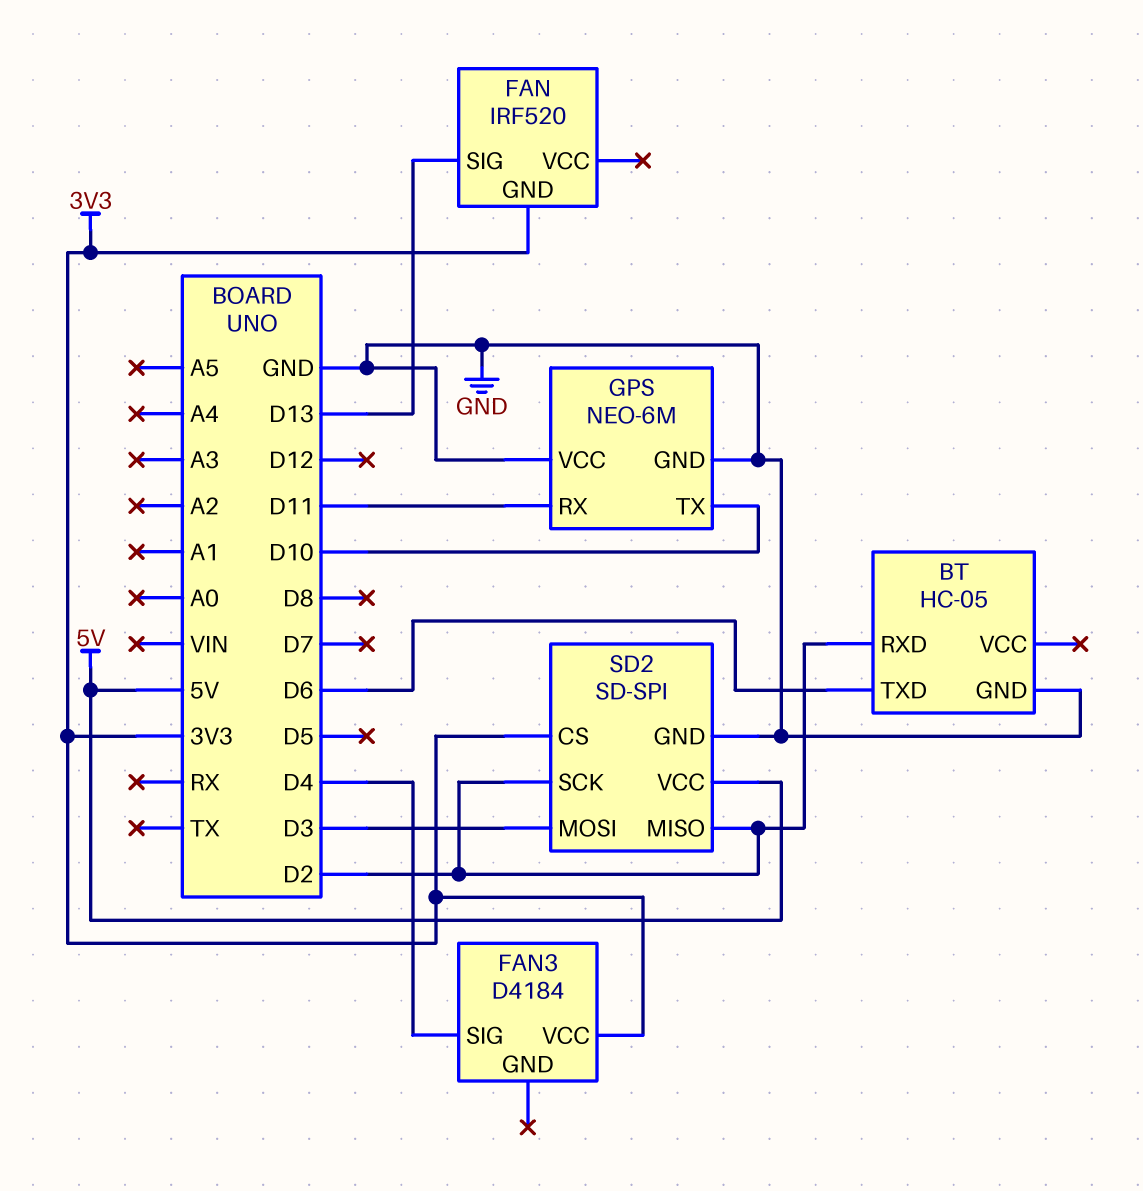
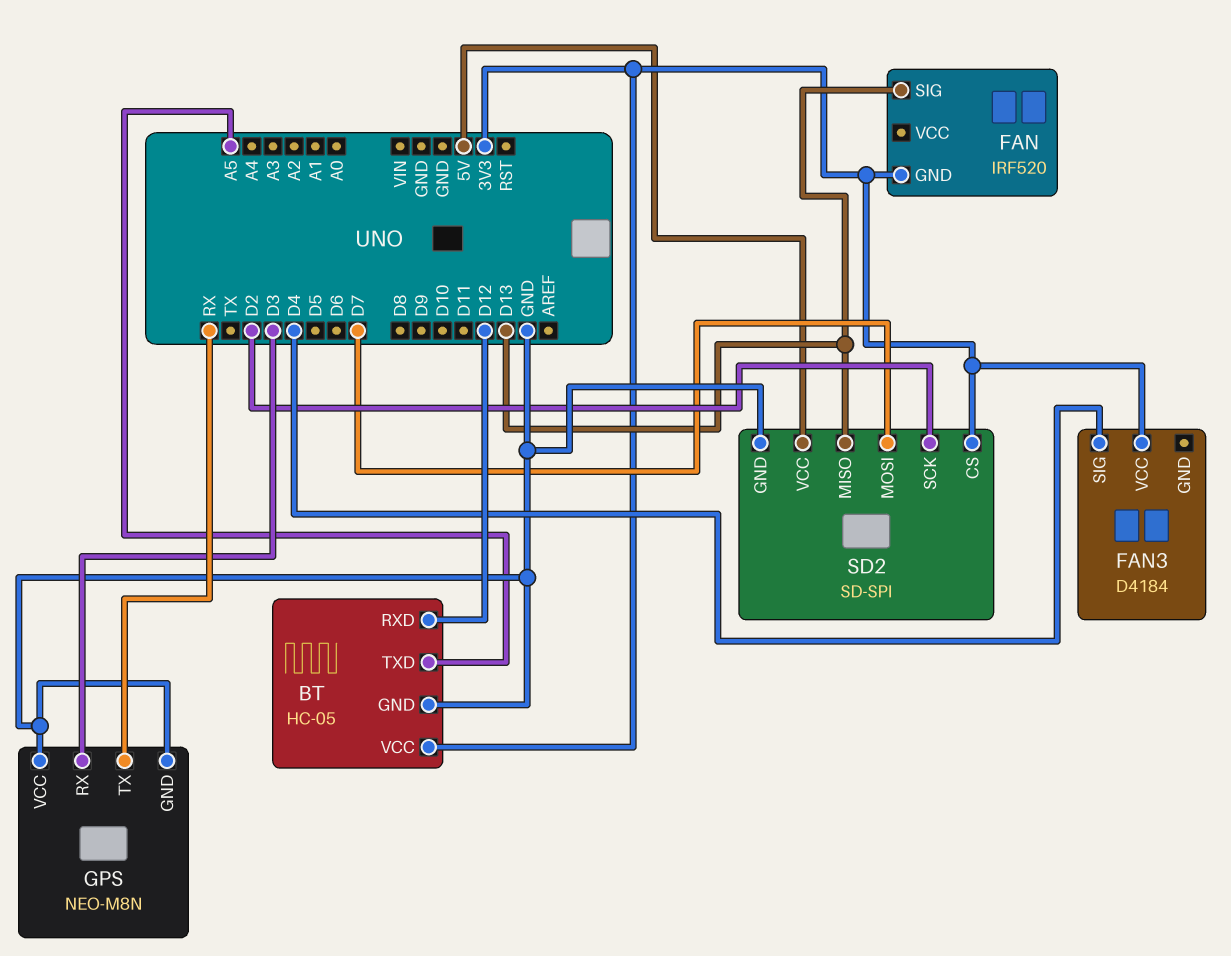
BT pin RXD: D2 -> D12
BT pin TXD: D6 -> A5
BT pin VCC: none -> 3V3
GPS: NEO-6M -> NEO-M8N
GPS pin RX: D11 -> D3
GPS pin TX: D10 -> RX
SD2 pin MISO: D2 -> D13
SD2 pin MOSI: D3 -> D7

